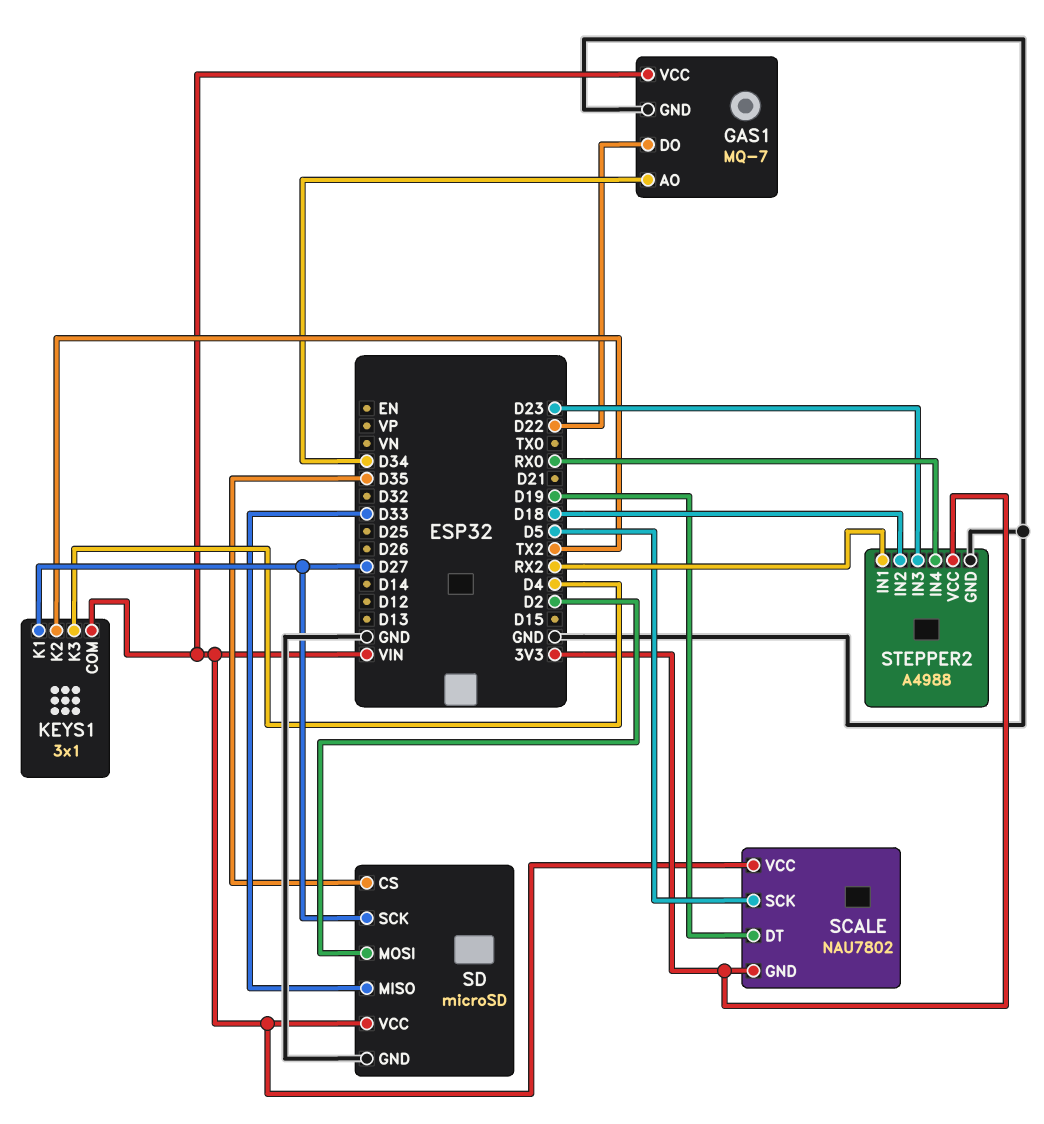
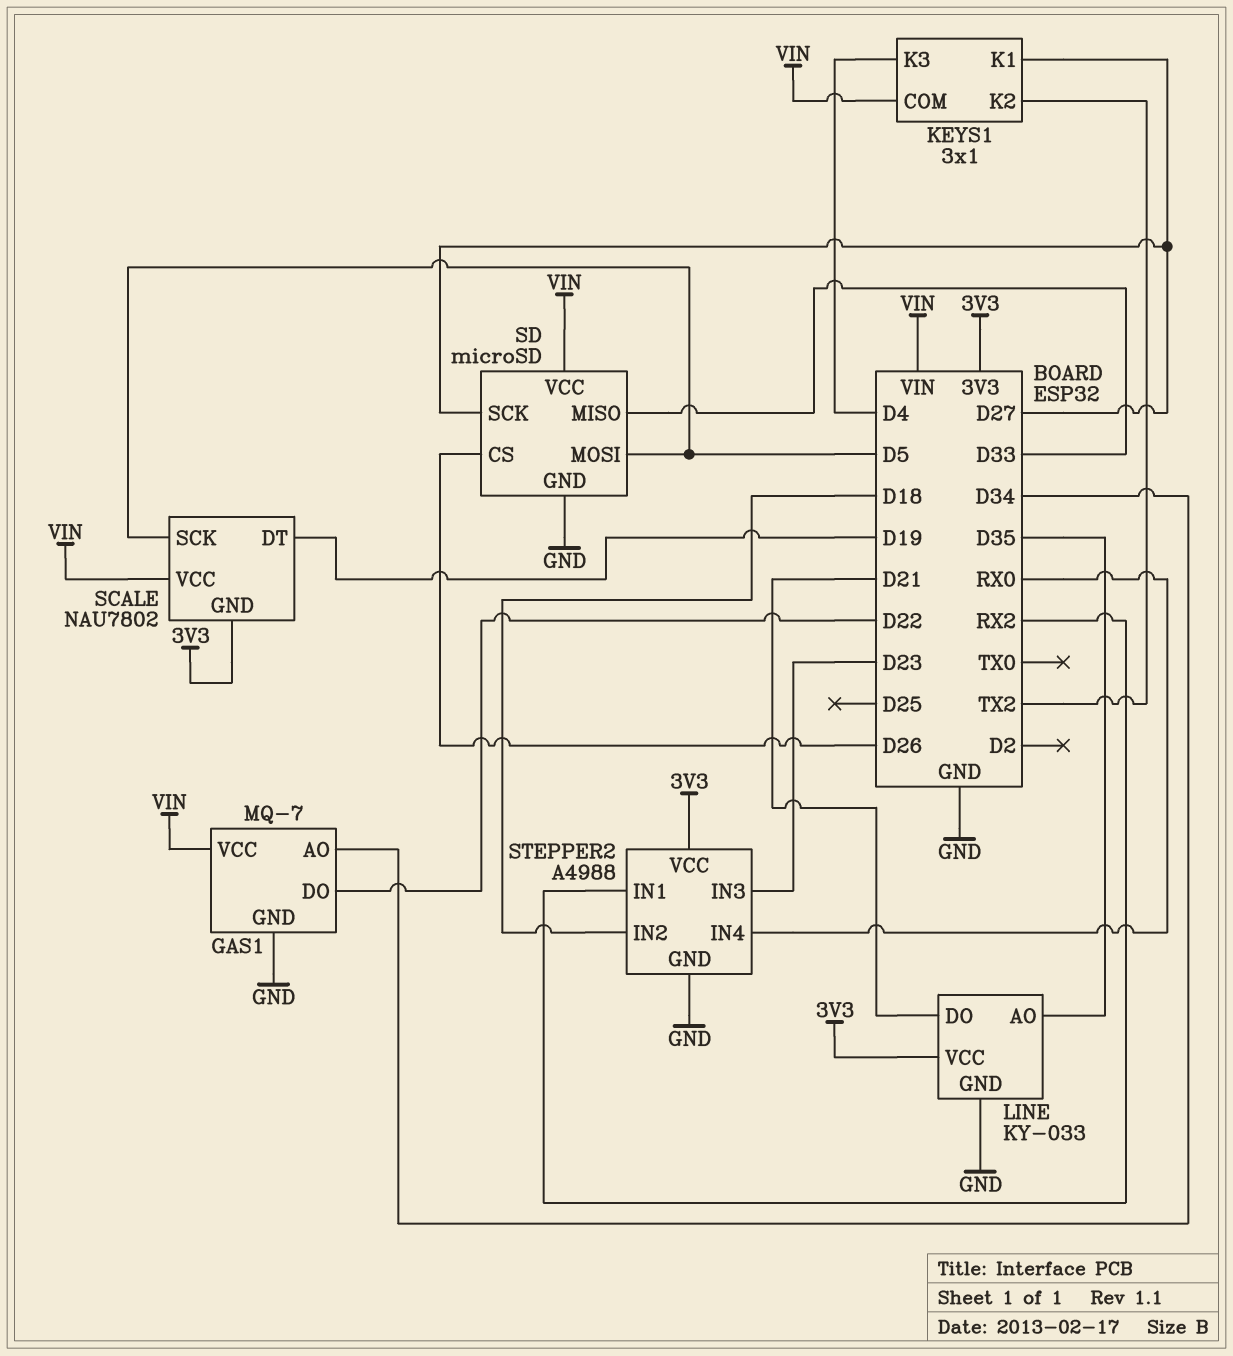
LINE: none -> KY-033
LINE pin AO: none -> D35
LINE pin DO: none -> D21
LINE pin GND: none -> GND
LINE pin VCC: none -> 3V3
SD pin CS: D35 -> D26
SD pin MOSI: D2 -> D5

